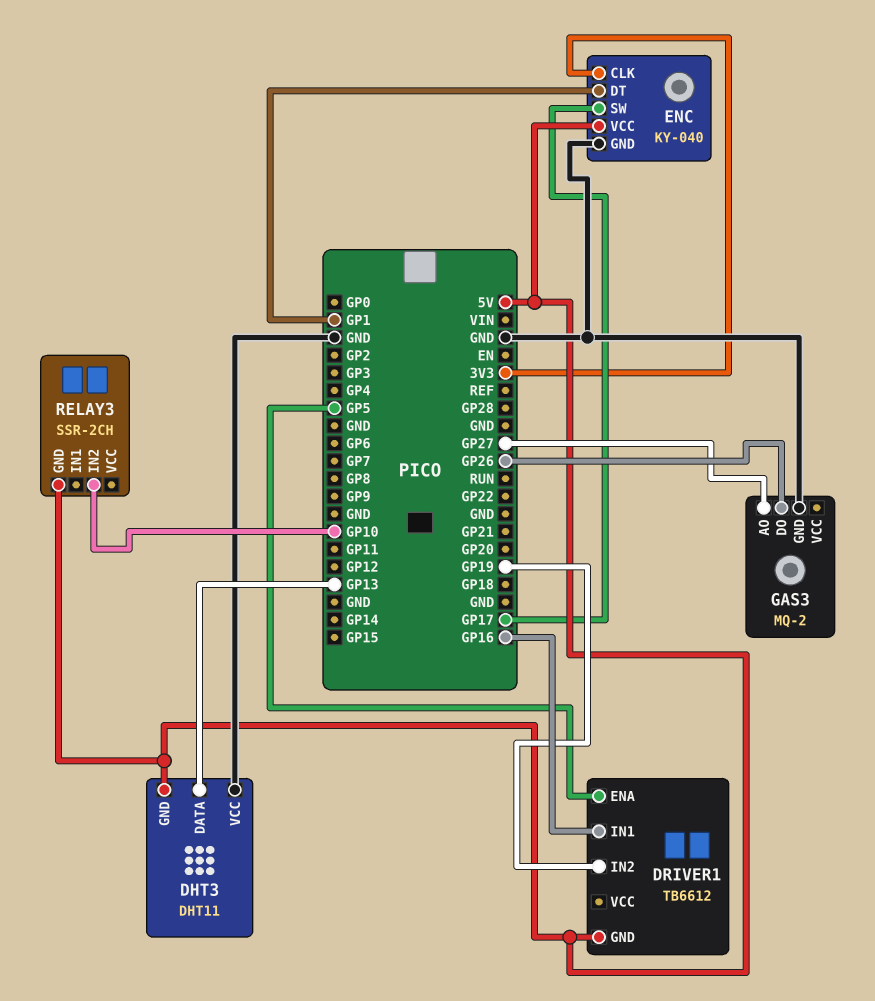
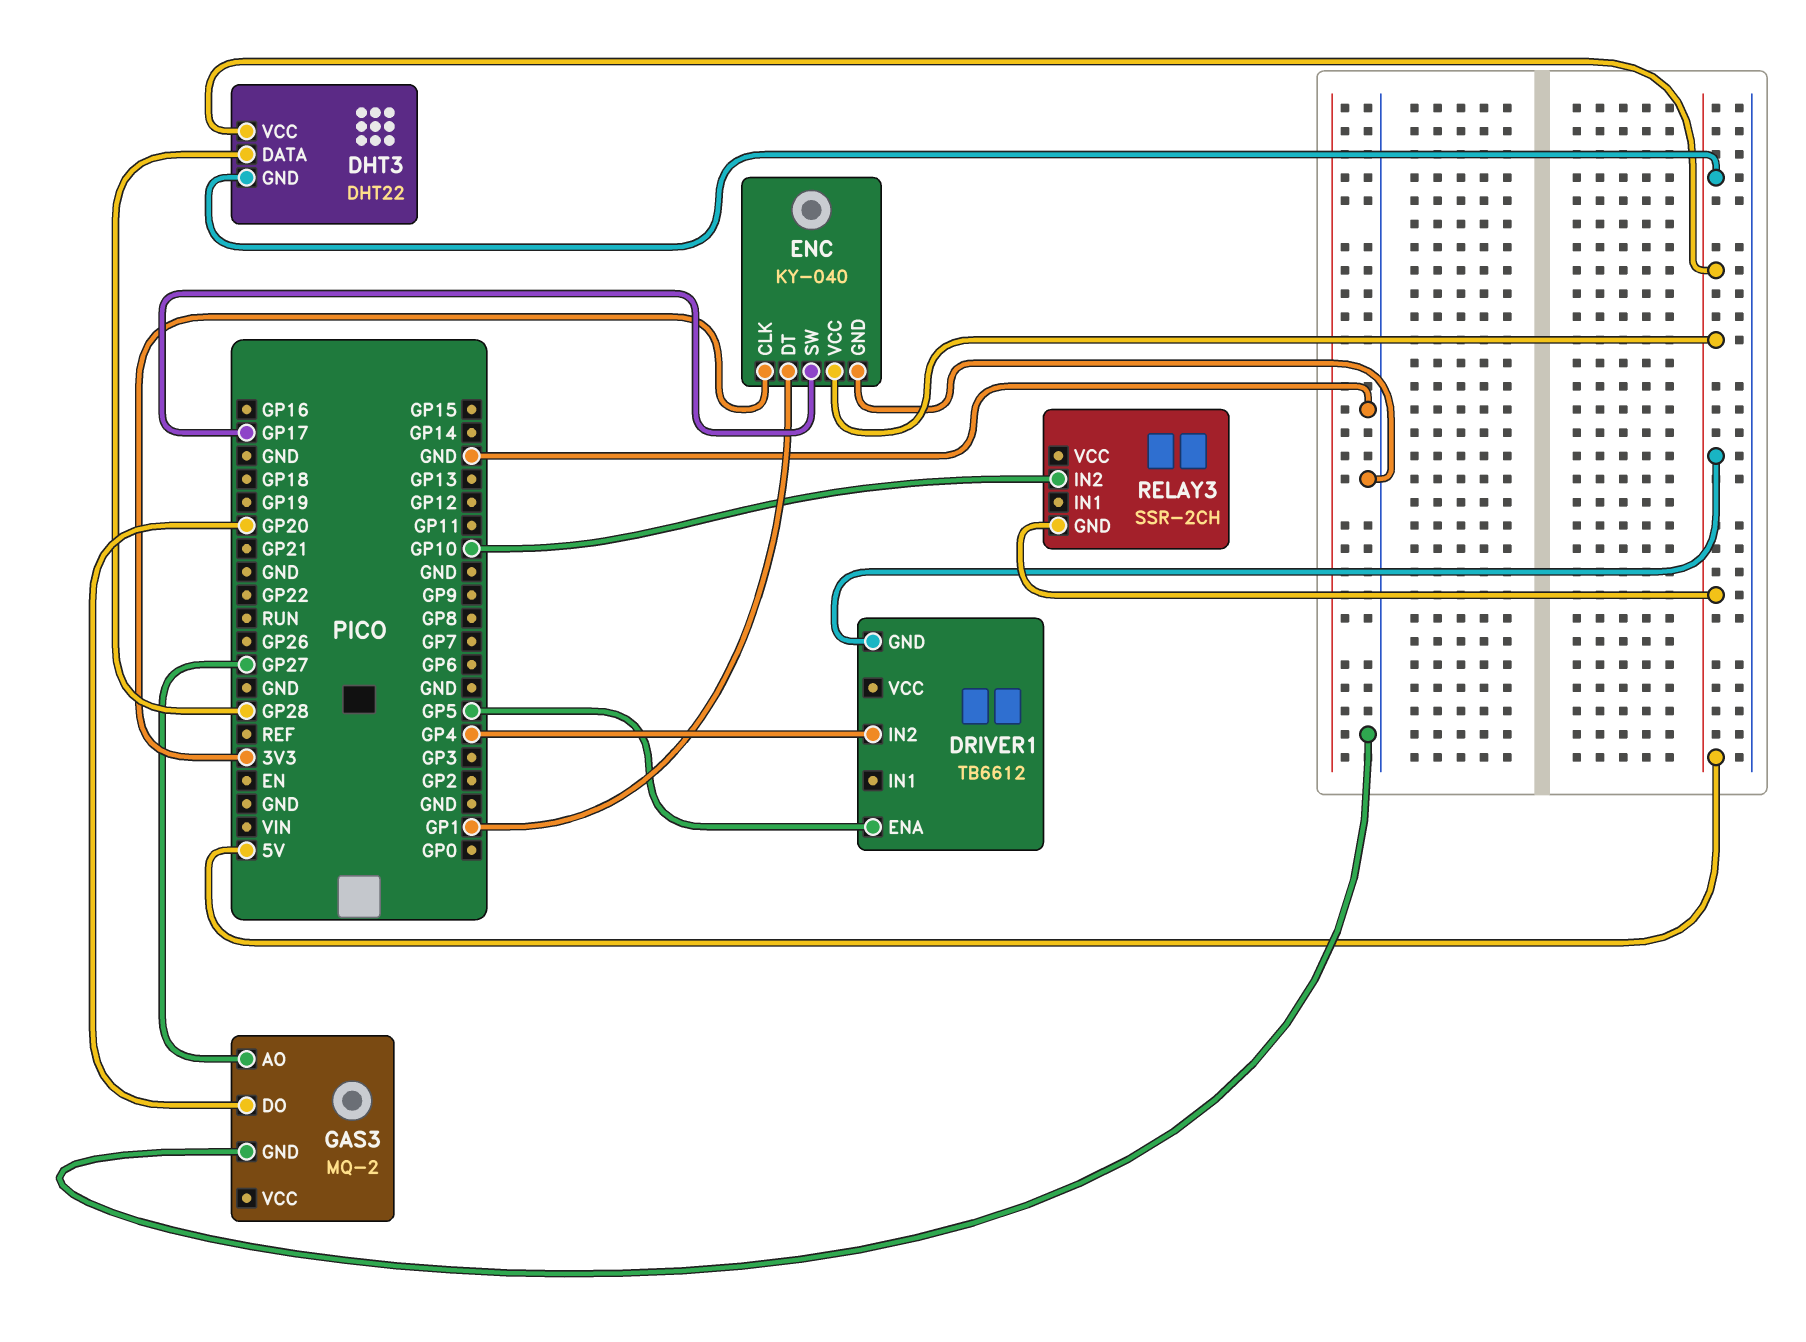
DHT3: DHT11 -> DHT22
DHT3 pin DATA: GP13 -> GP28
DHT3 pin VCC: GND -> 5V
DRIVER1 pin IN1: GP16 -> none
DRIVER1 pin IN2: GP19 -> GP4
GAS3 pin DO: GP26 -> GP20

